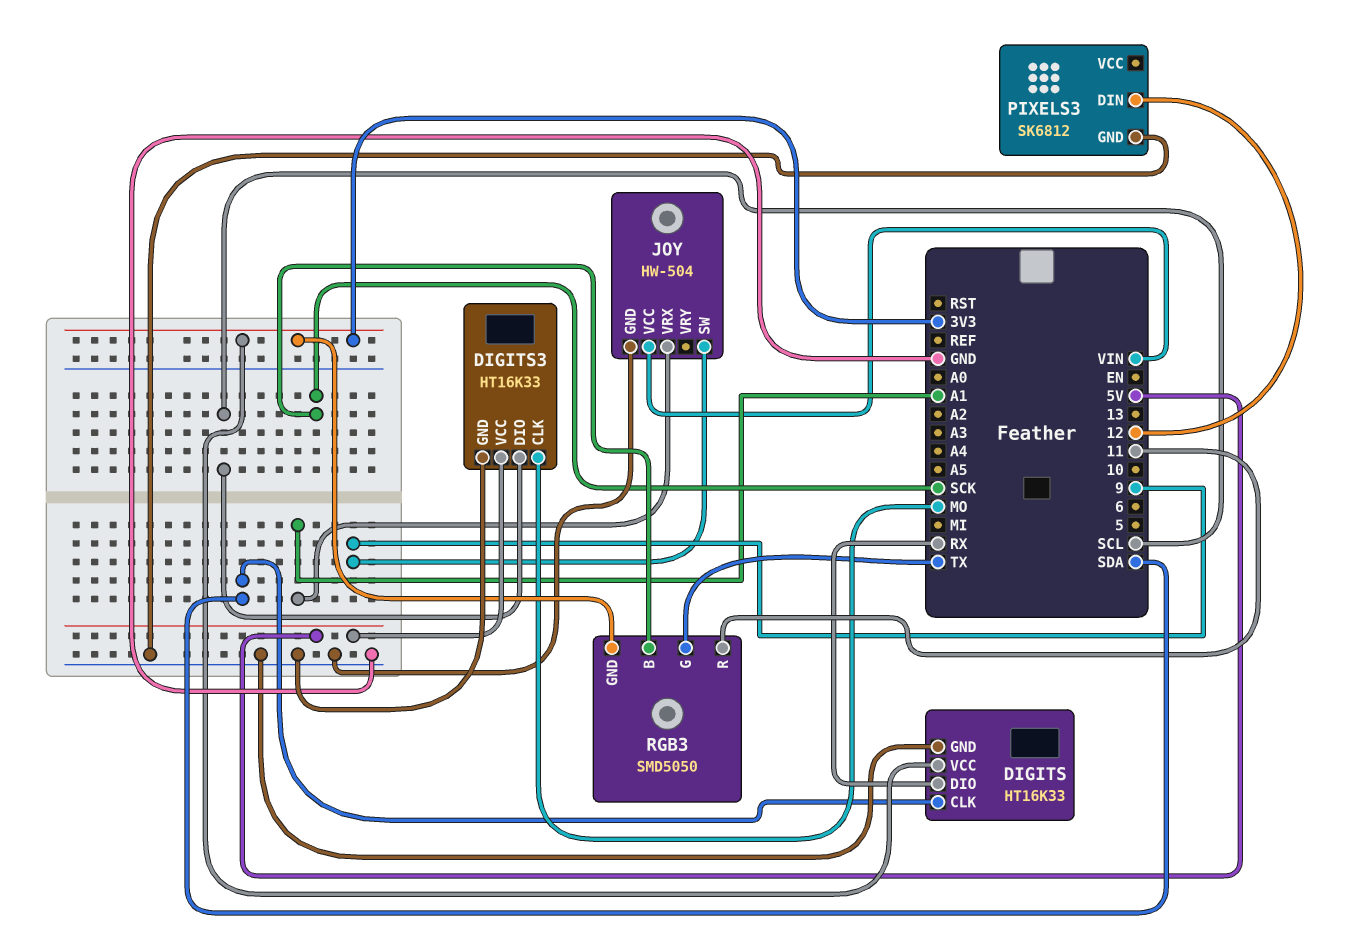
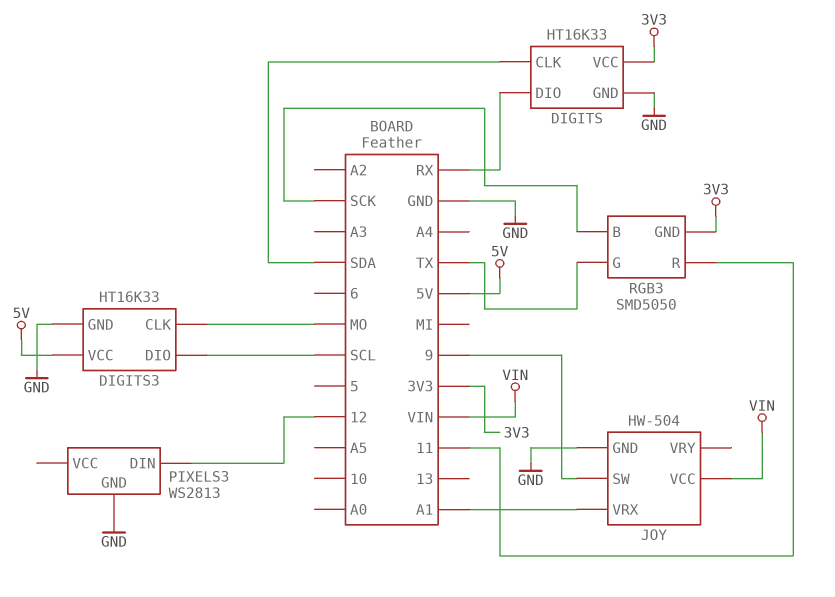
PIXELS3: SK6812 -> WS2813

